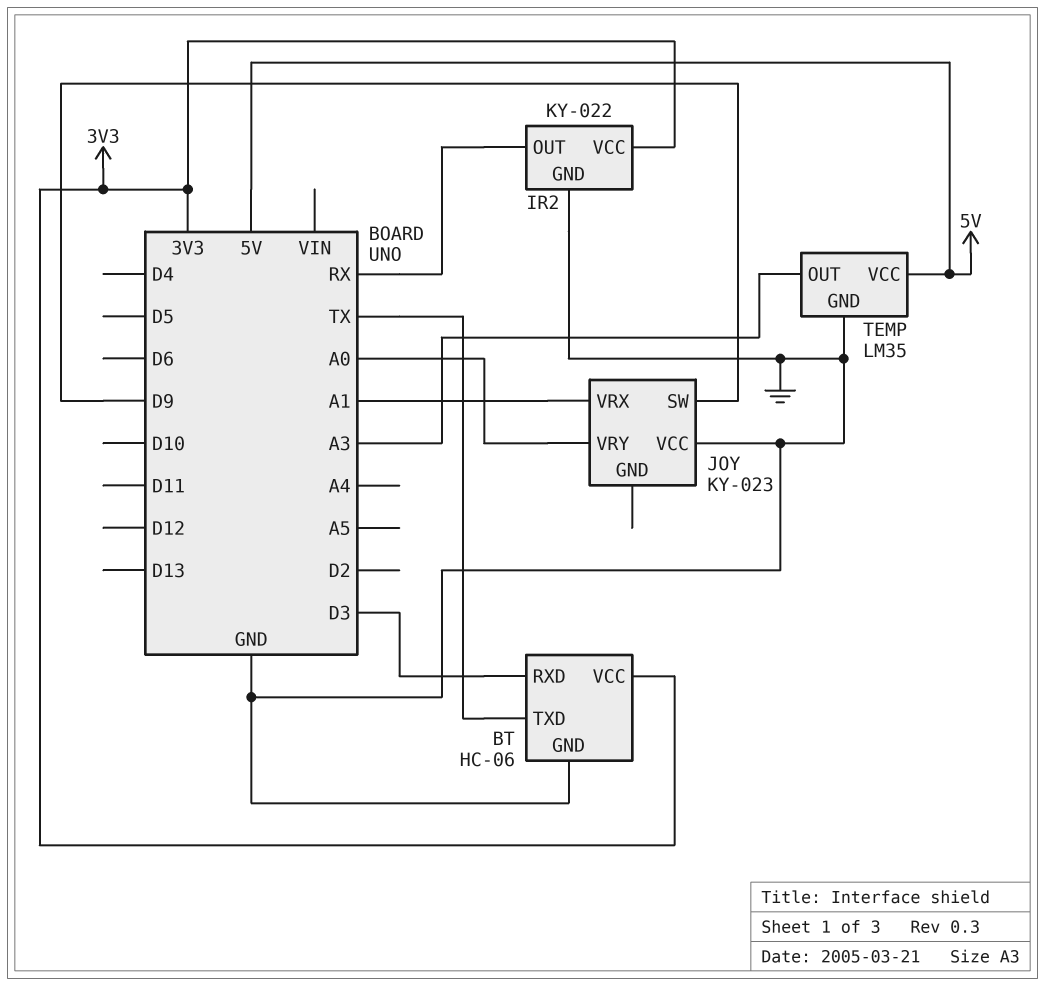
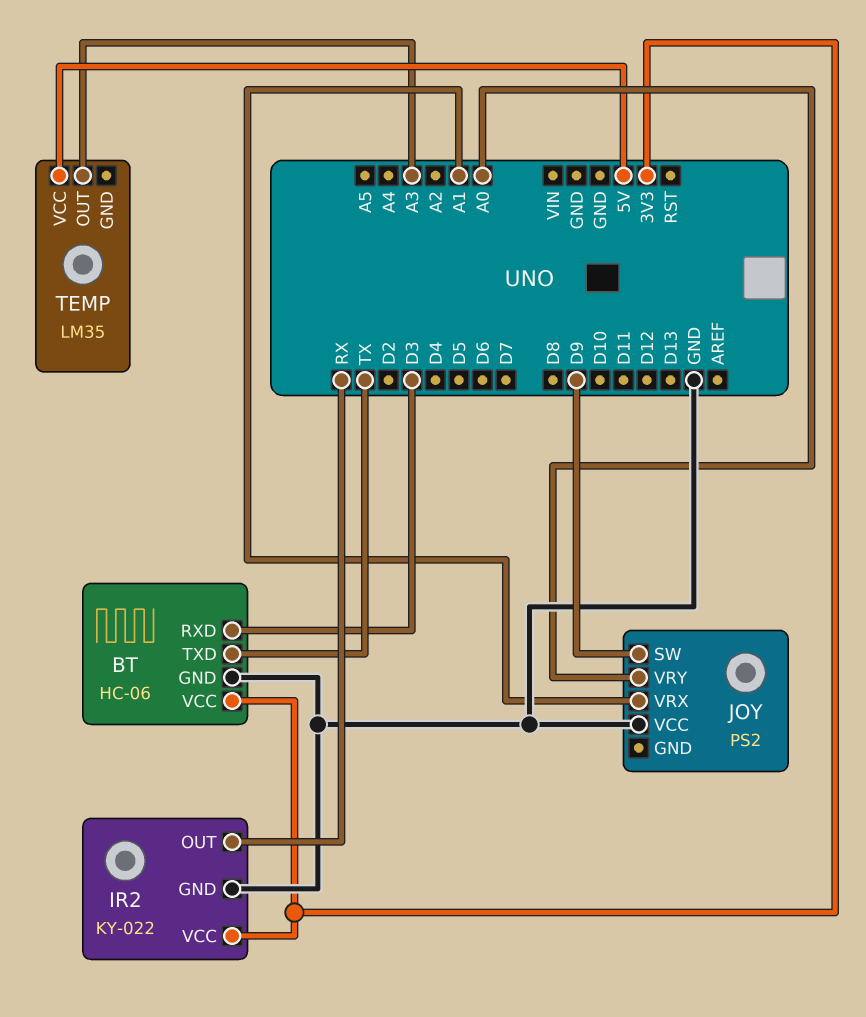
JOY: KY-023 -> PS2
TEMP pin GND: GND -> none

